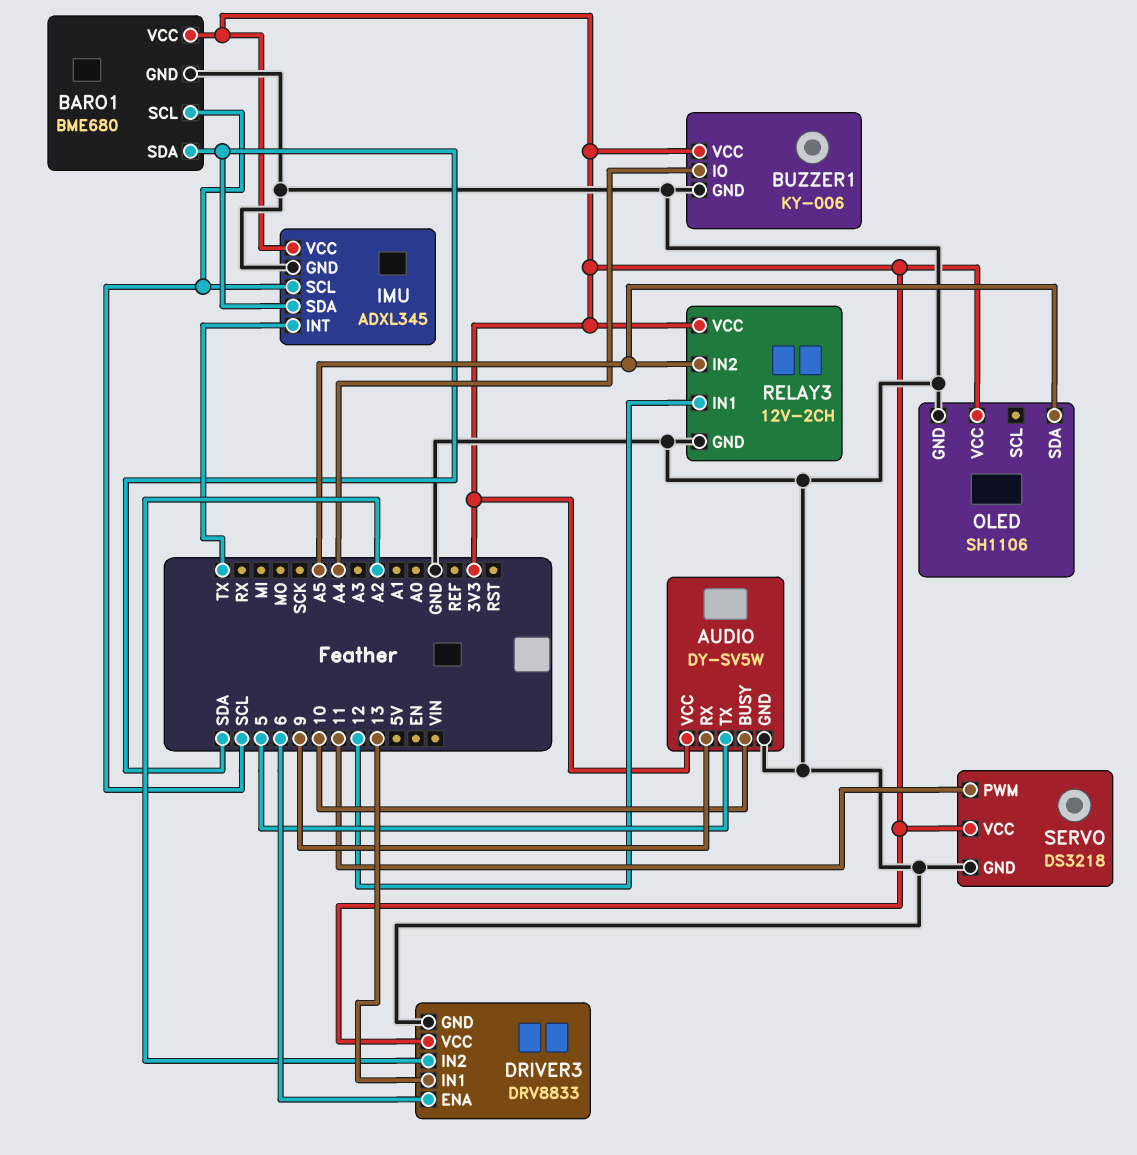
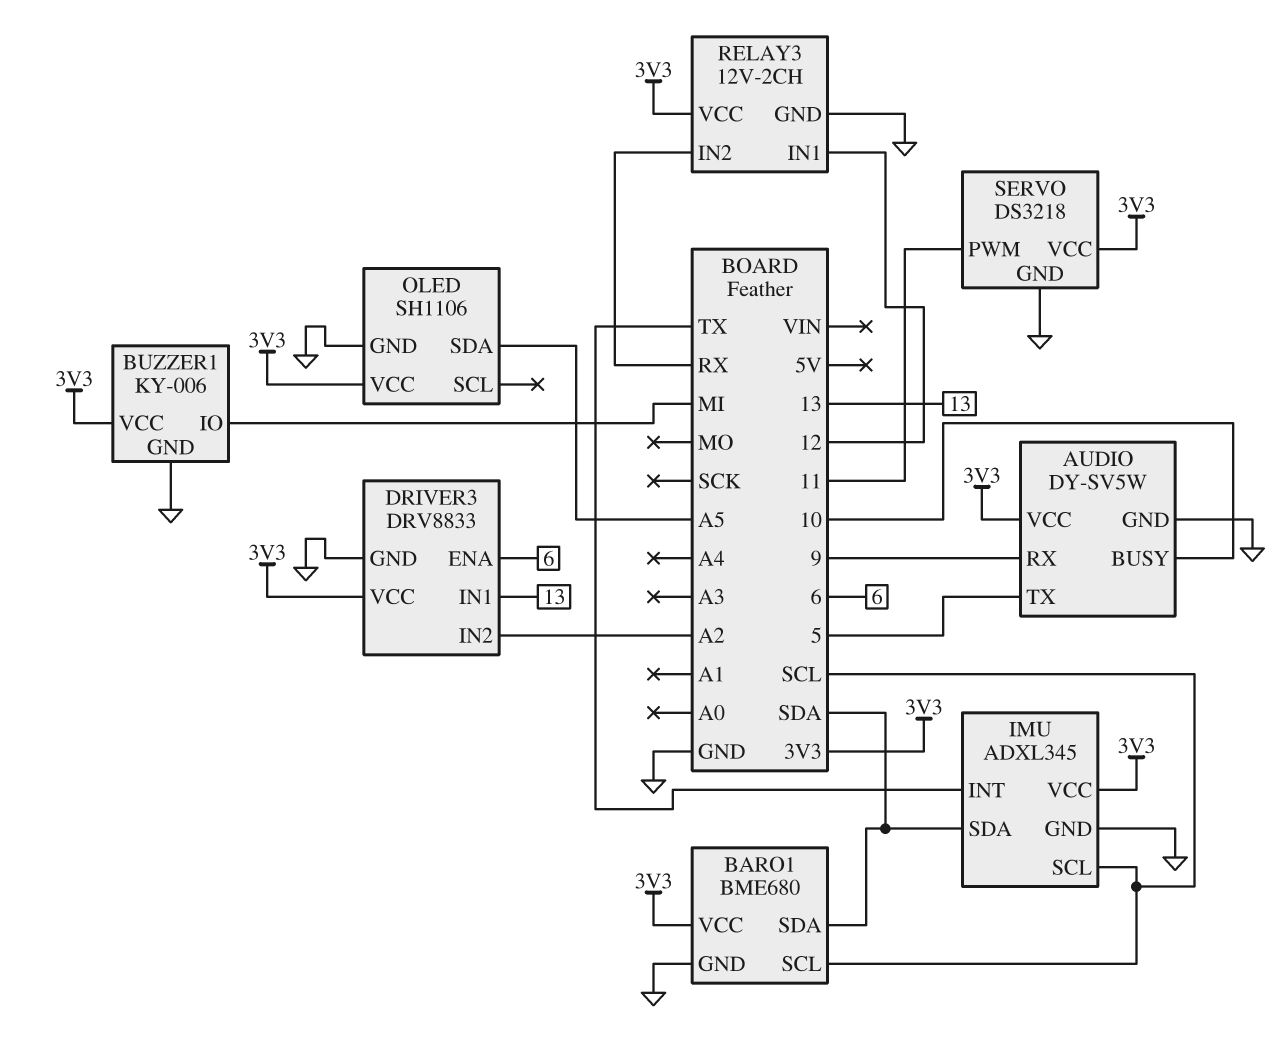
BUZZER1 pin IO: A4 -> MI
RELAY3 pin IN2: A5 -> RX

